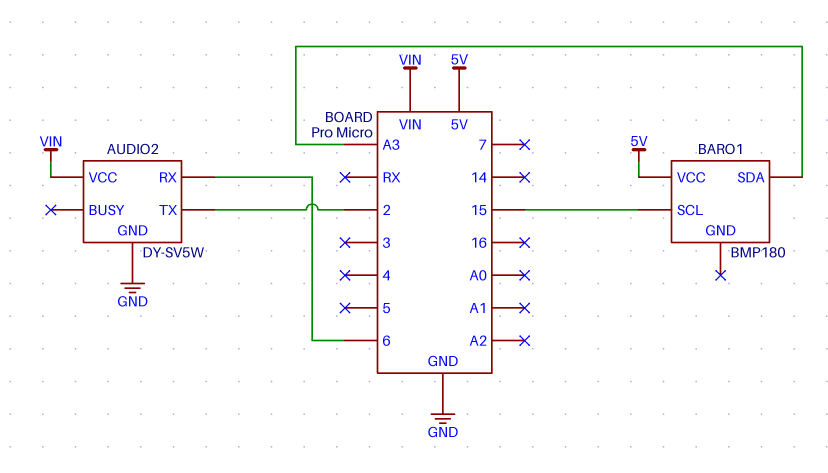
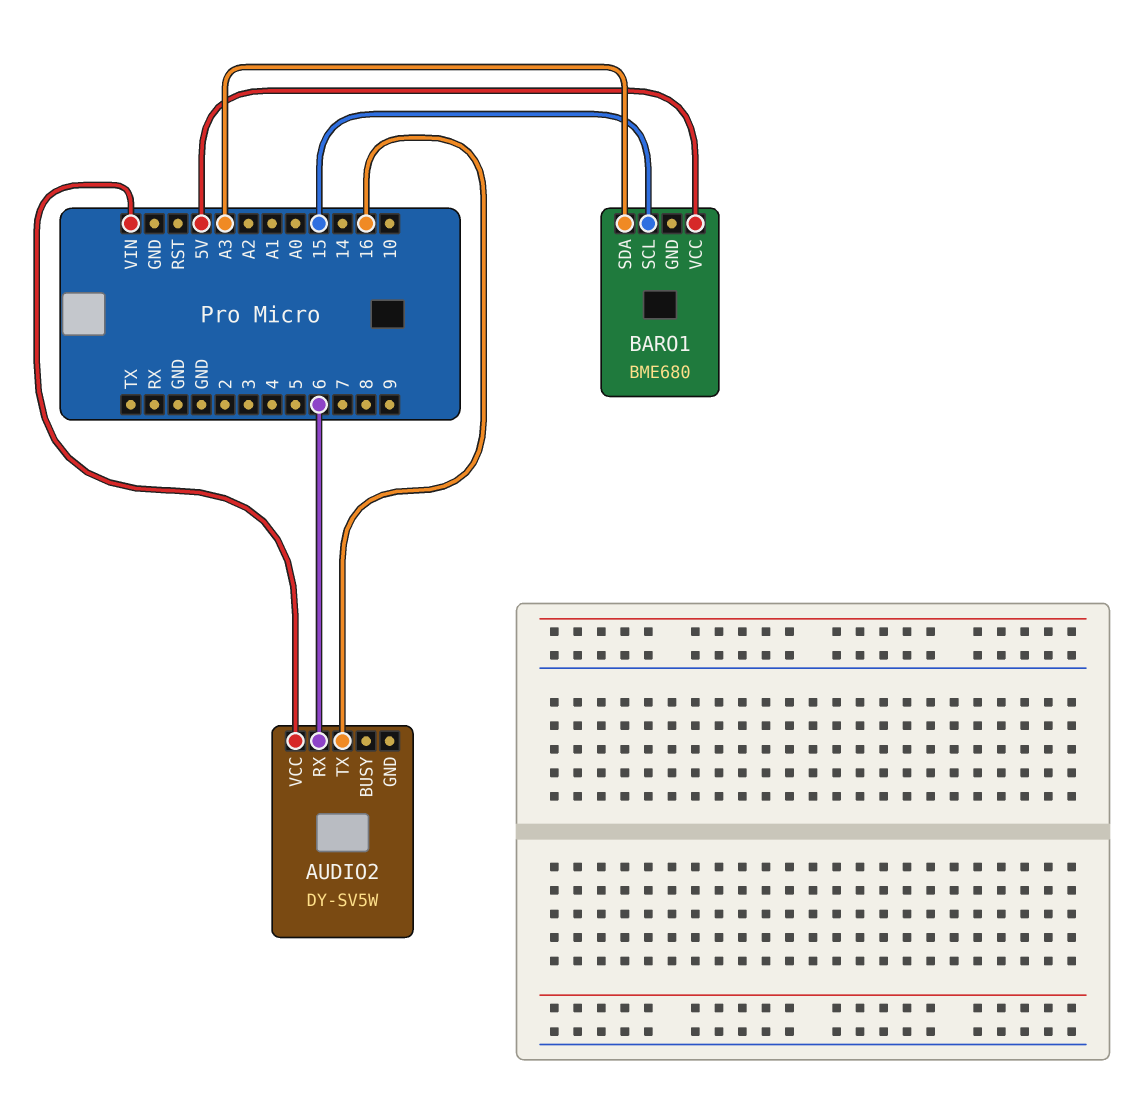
AUDIO2 pin GND: GND -> none
AUDIO2 pin TX: 2 -> 16
BARO1: BMP180 -> BME680

